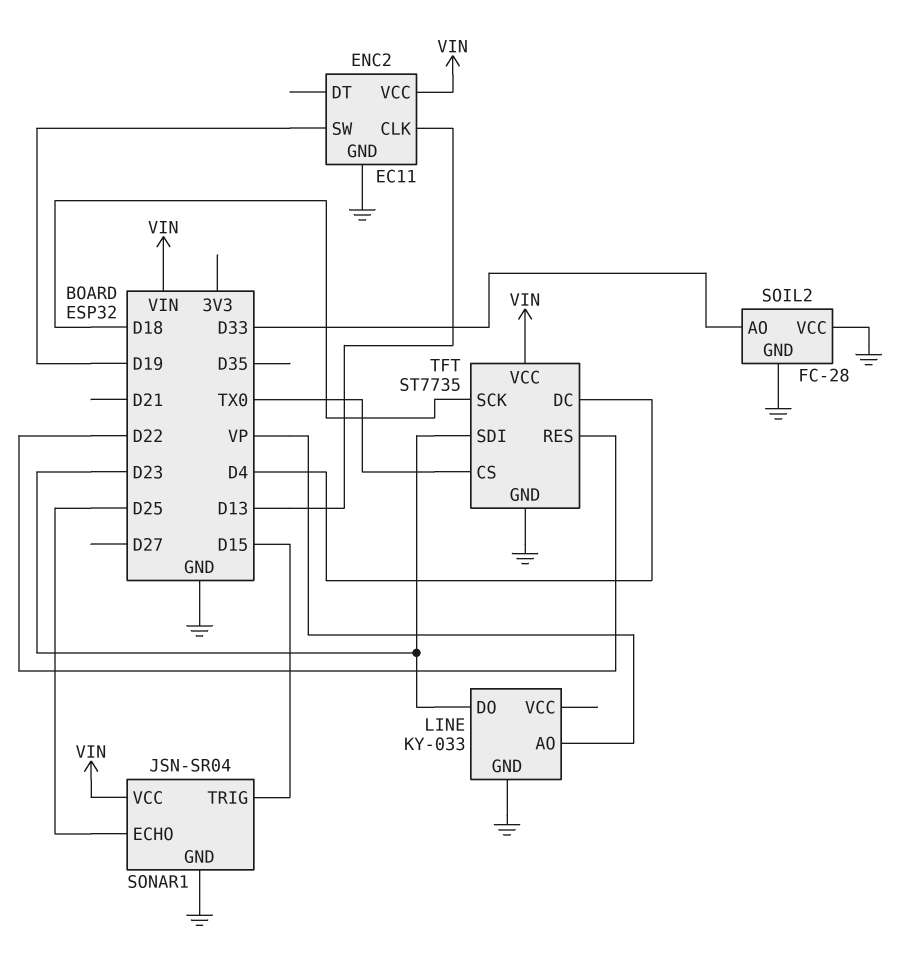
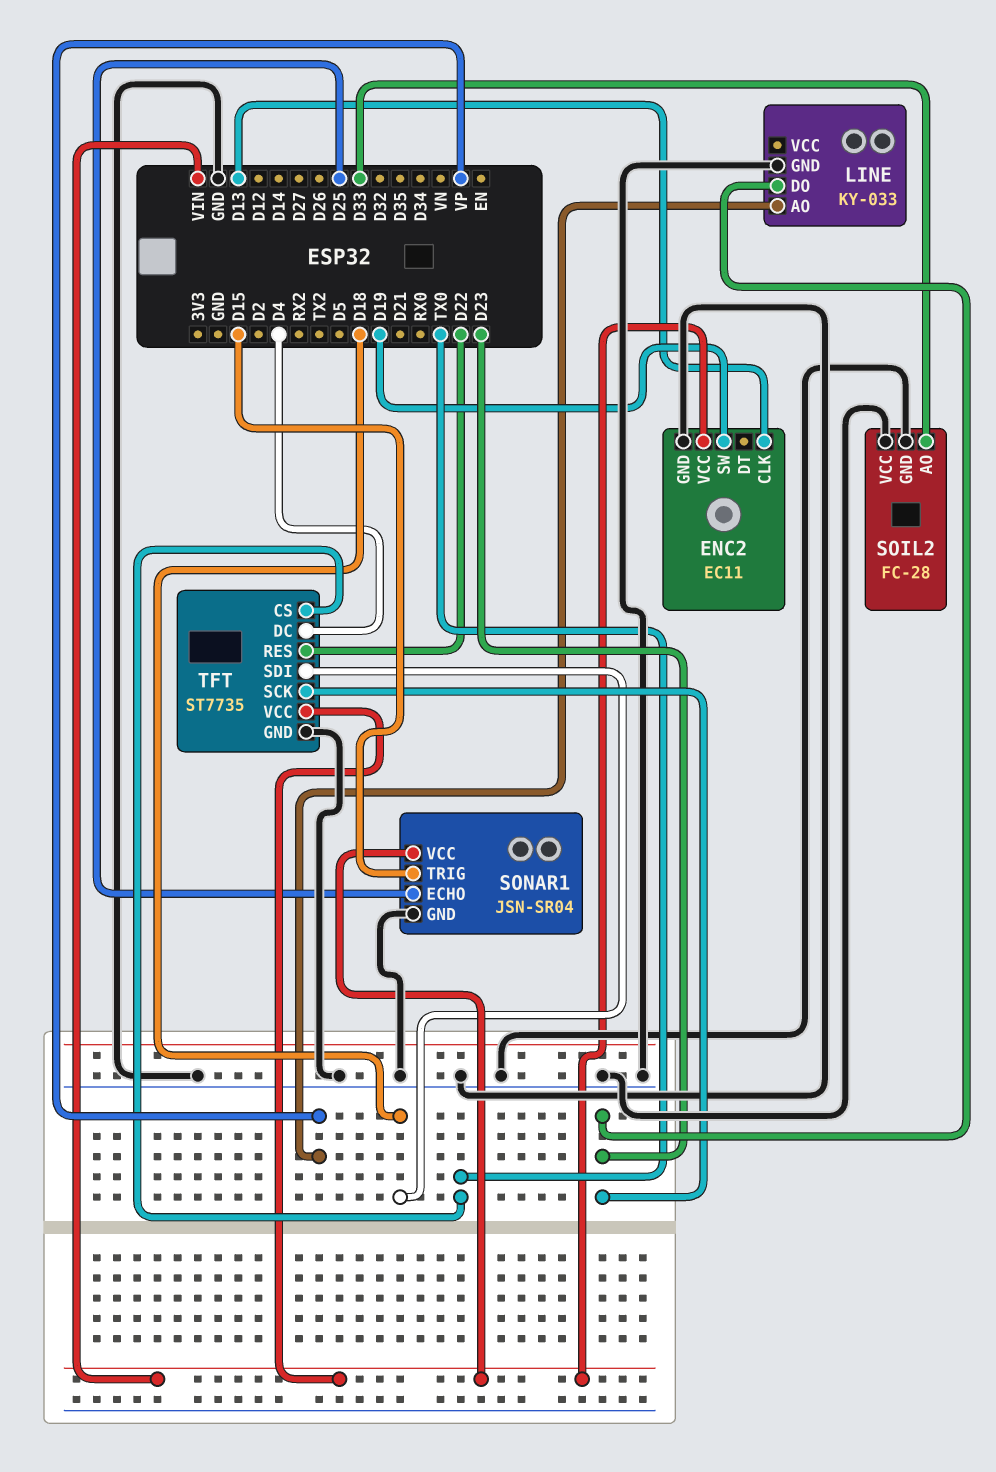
TFT pin SCK: D18 -> D23
TFT pin SDI: D23 -> D18

